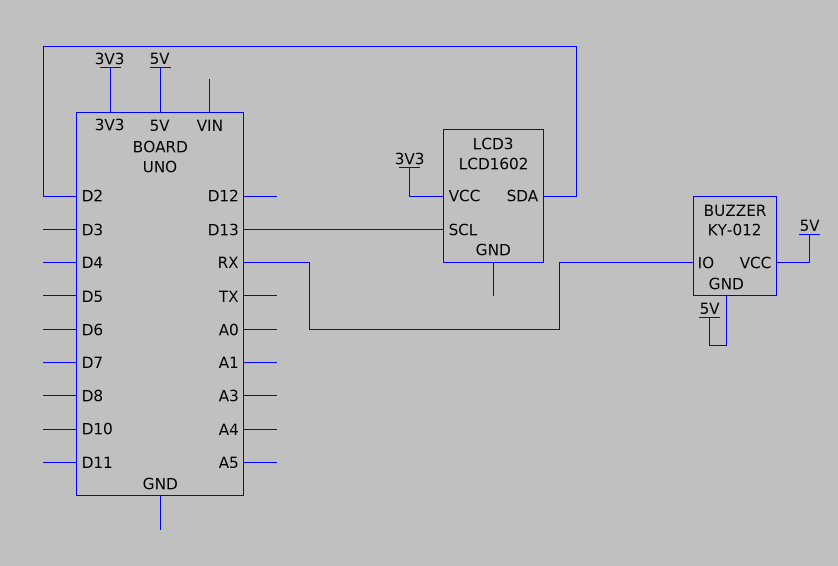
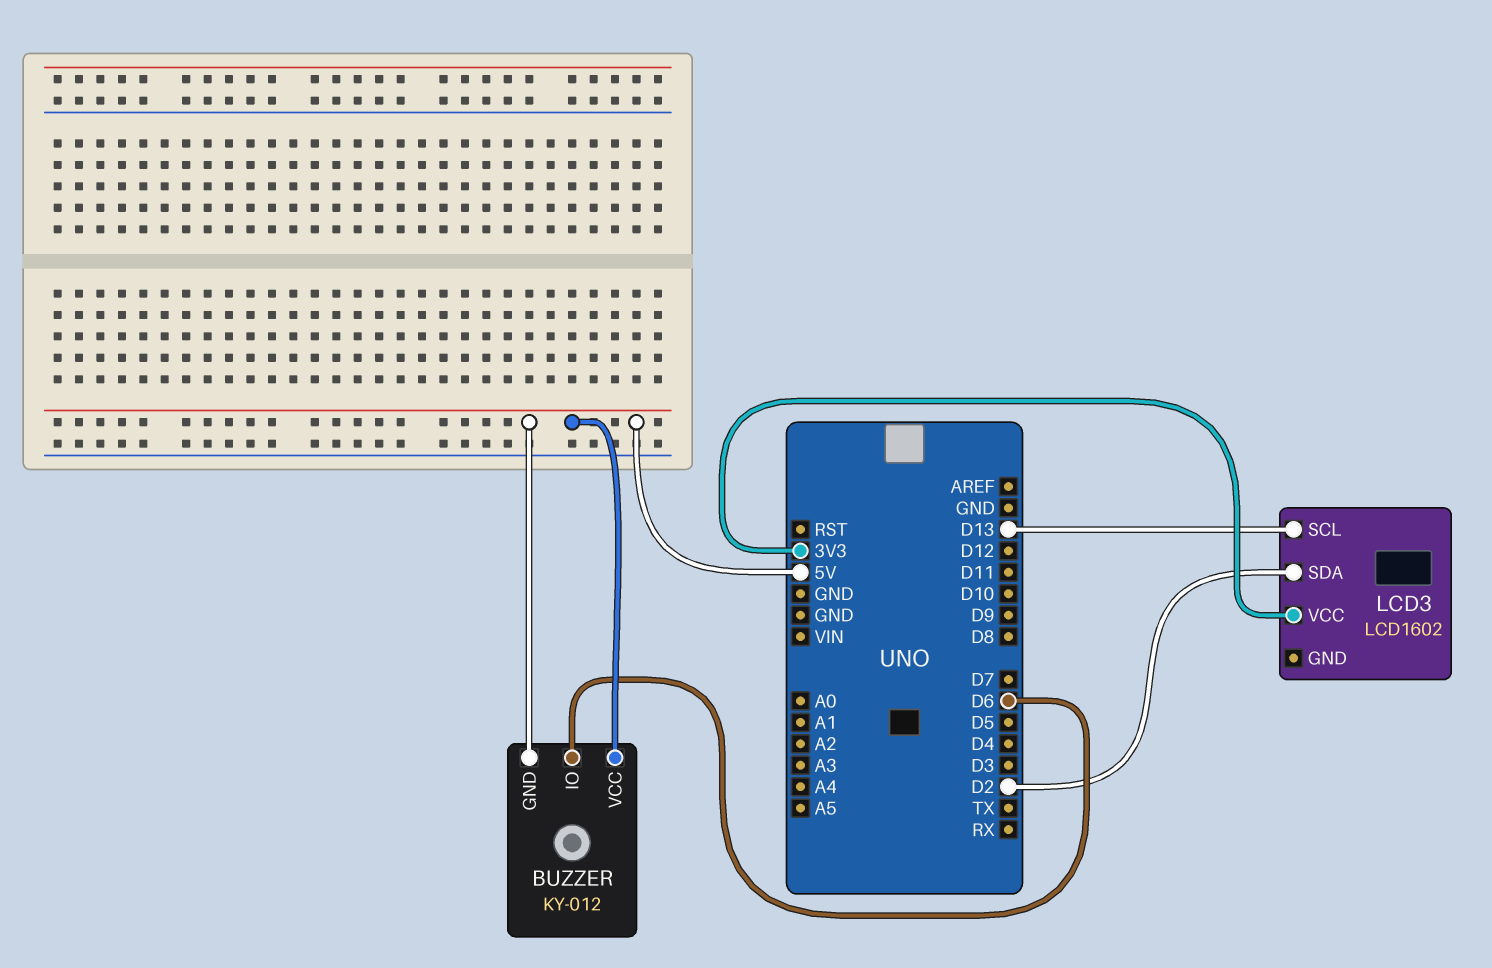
BUZZER pin IO: RX -> D6

